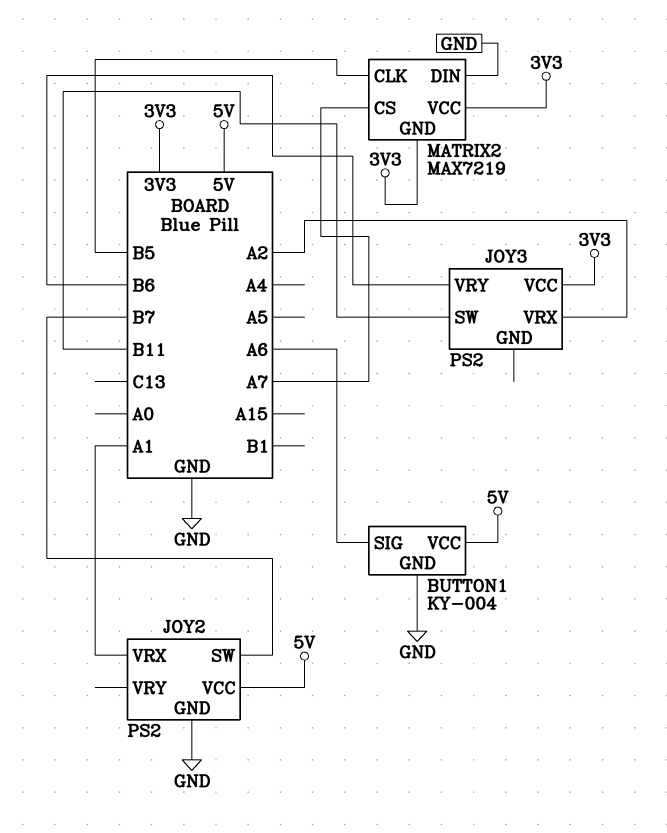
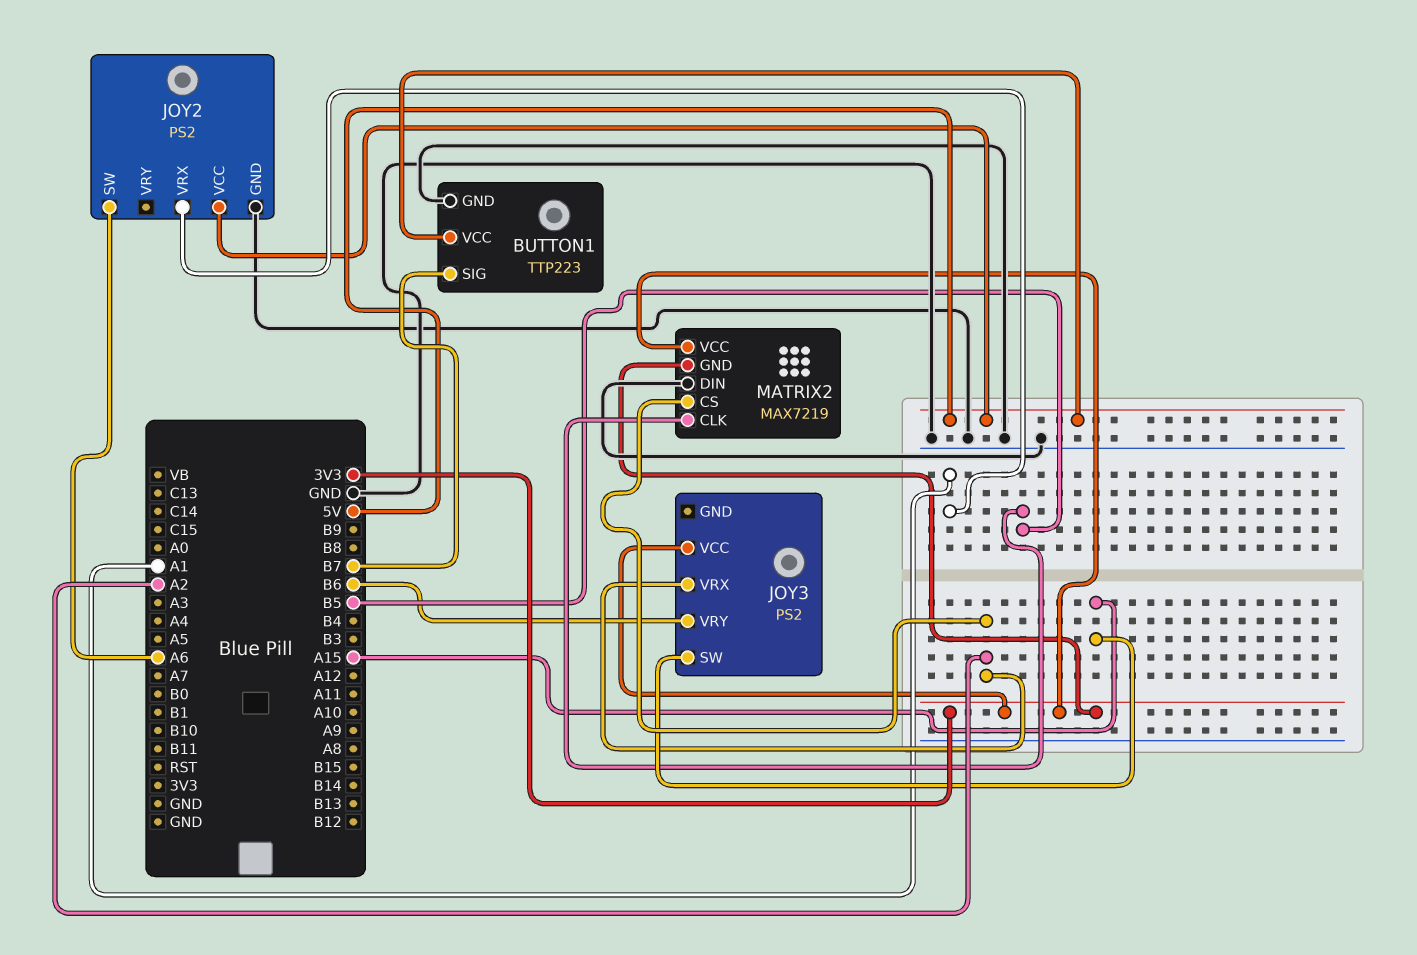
BUTTON1: KY-004 -> TTP223
BUTTON1 pin SIG: A6 -> B7
JOY2 pin SW: B7 -> A6
JOY3 pin SW: B11 -> A15
MATRIX2 pin CS: A7 -> A2

